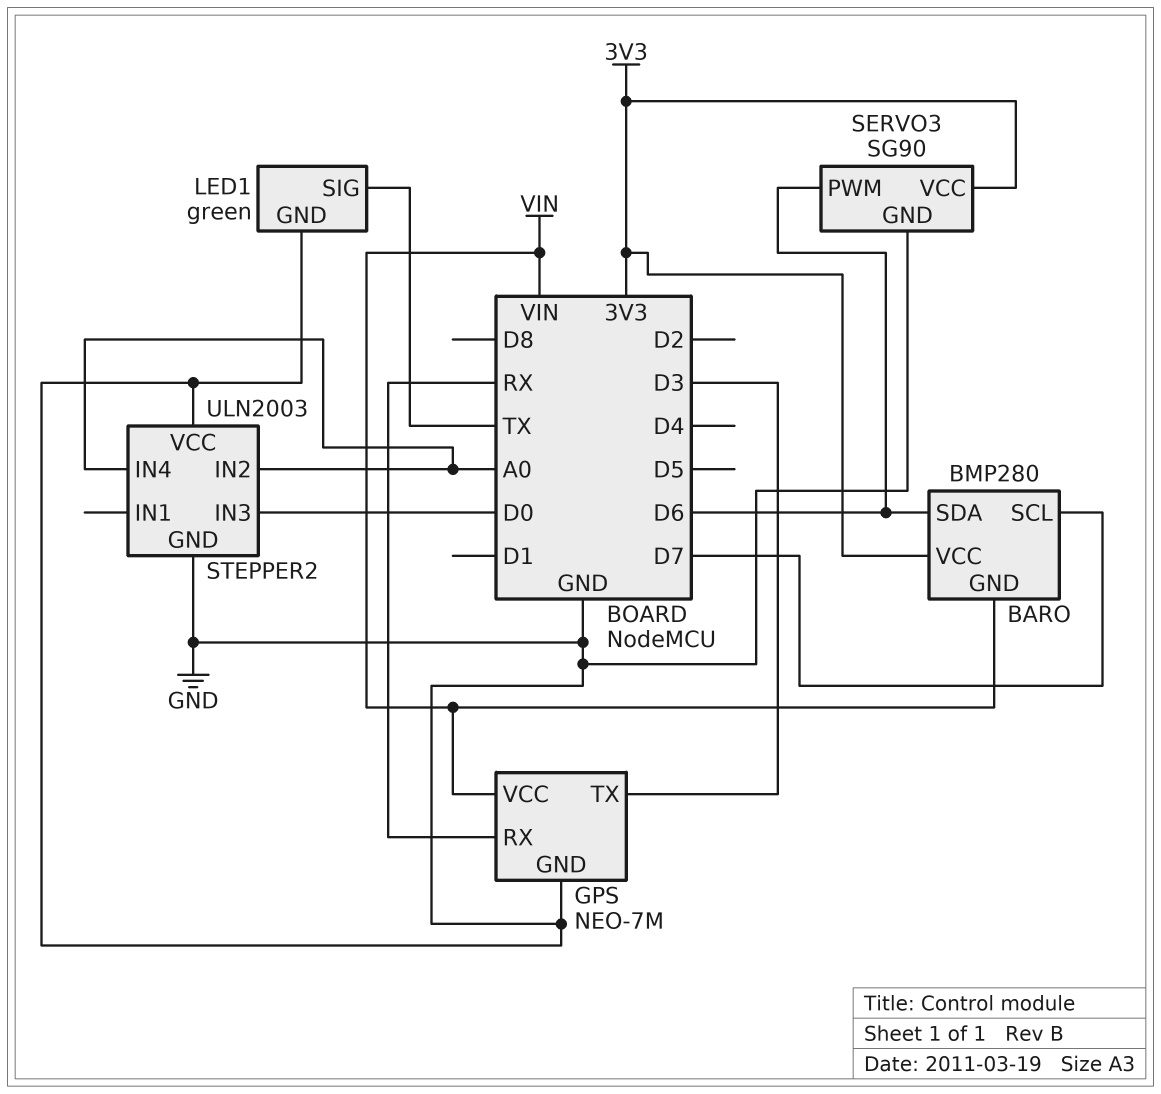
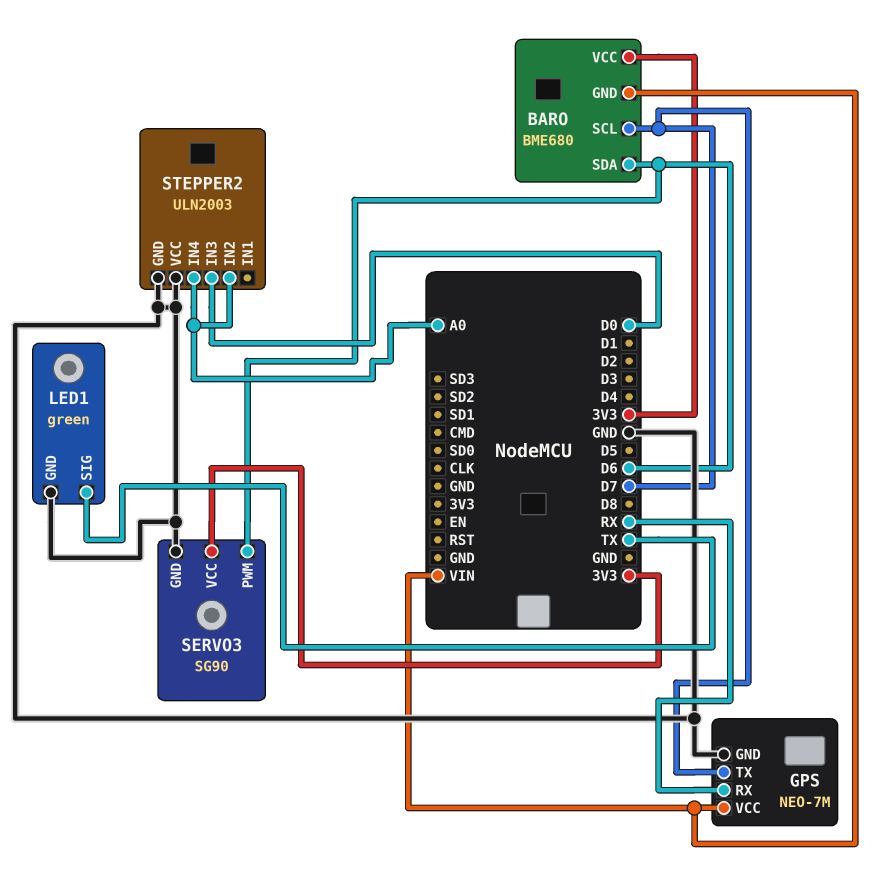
BARO: BMP280 -> BME680
GPS pin TX: D3 -> D7

